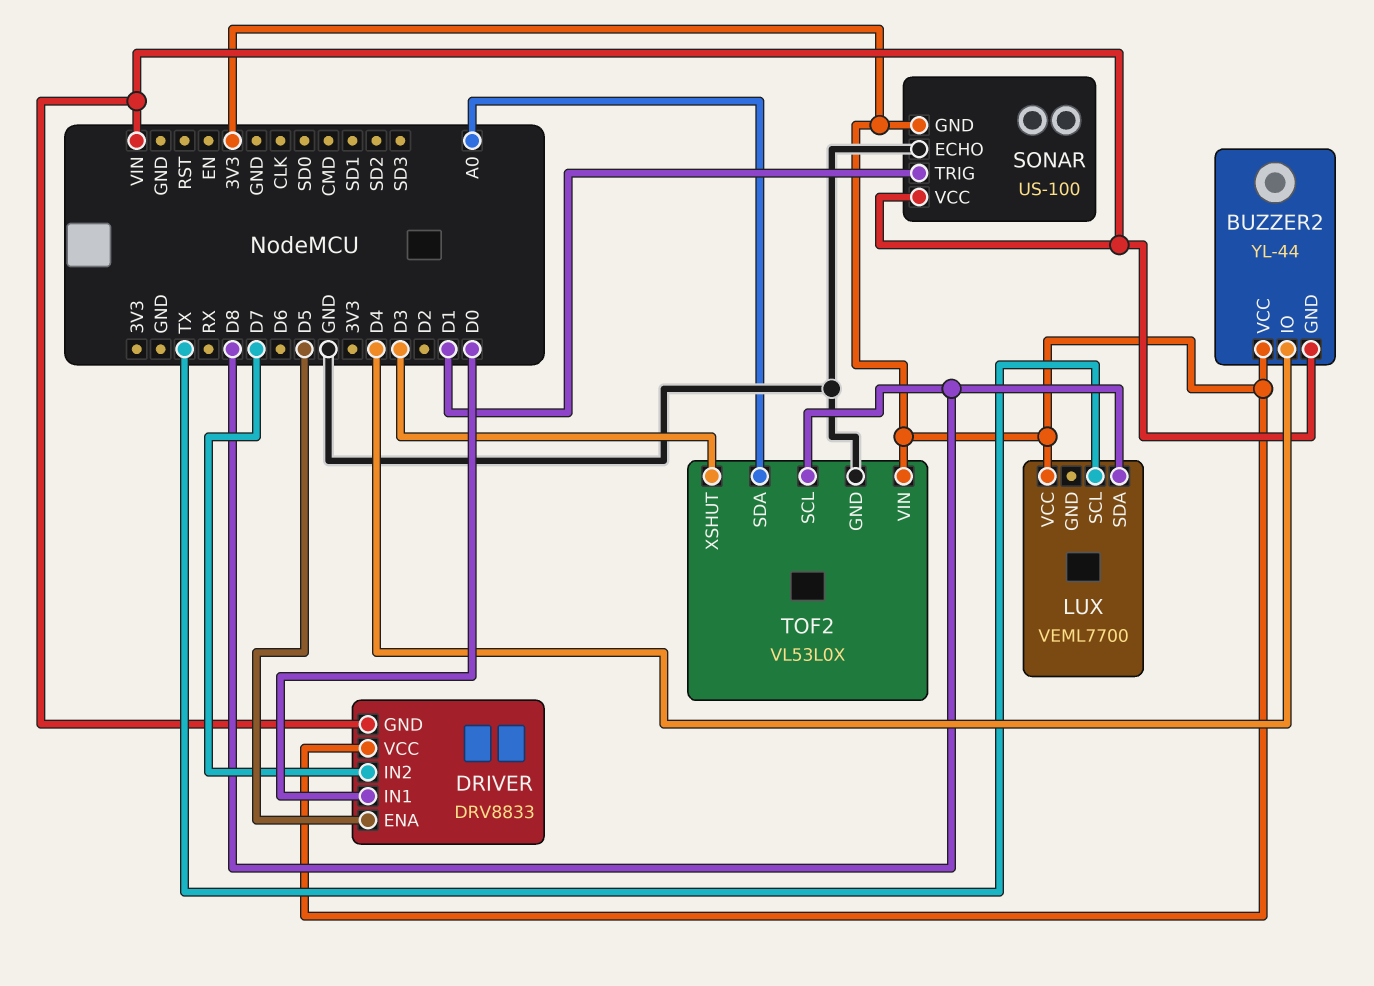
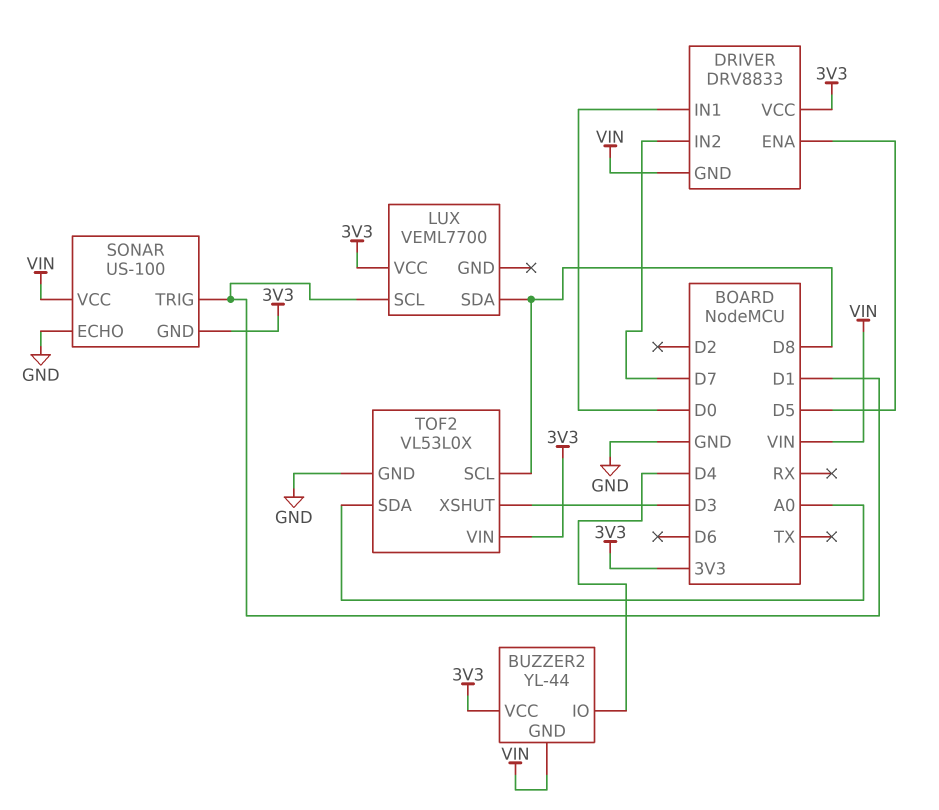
LUX pin SCL: TX -> D1

